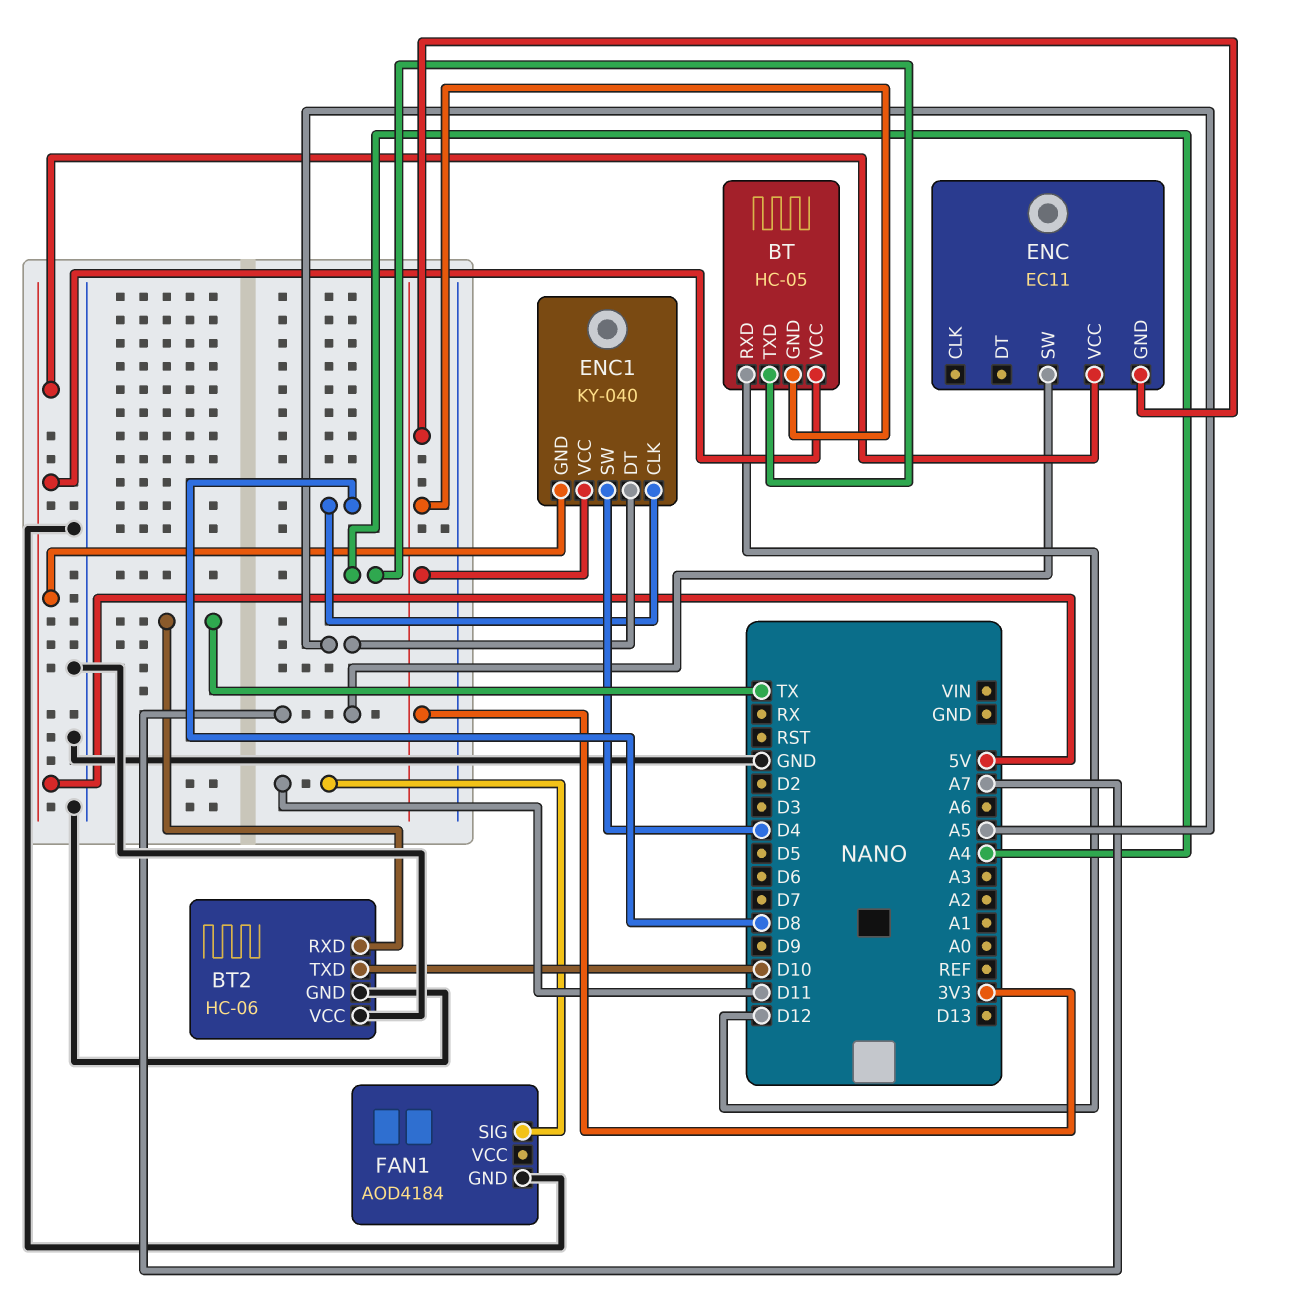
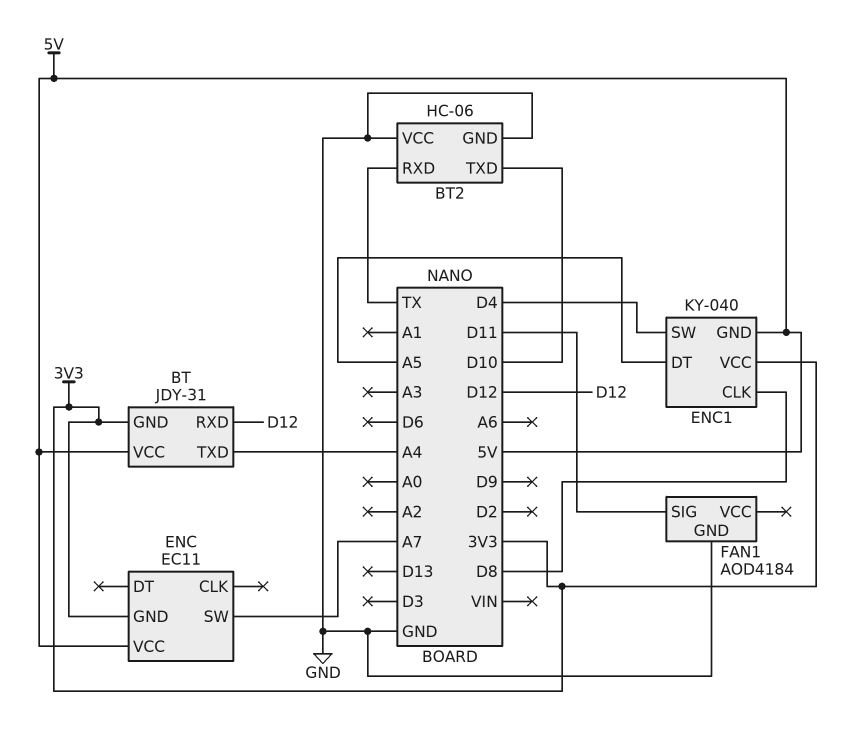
BT: HC-05 -> JDY-31

